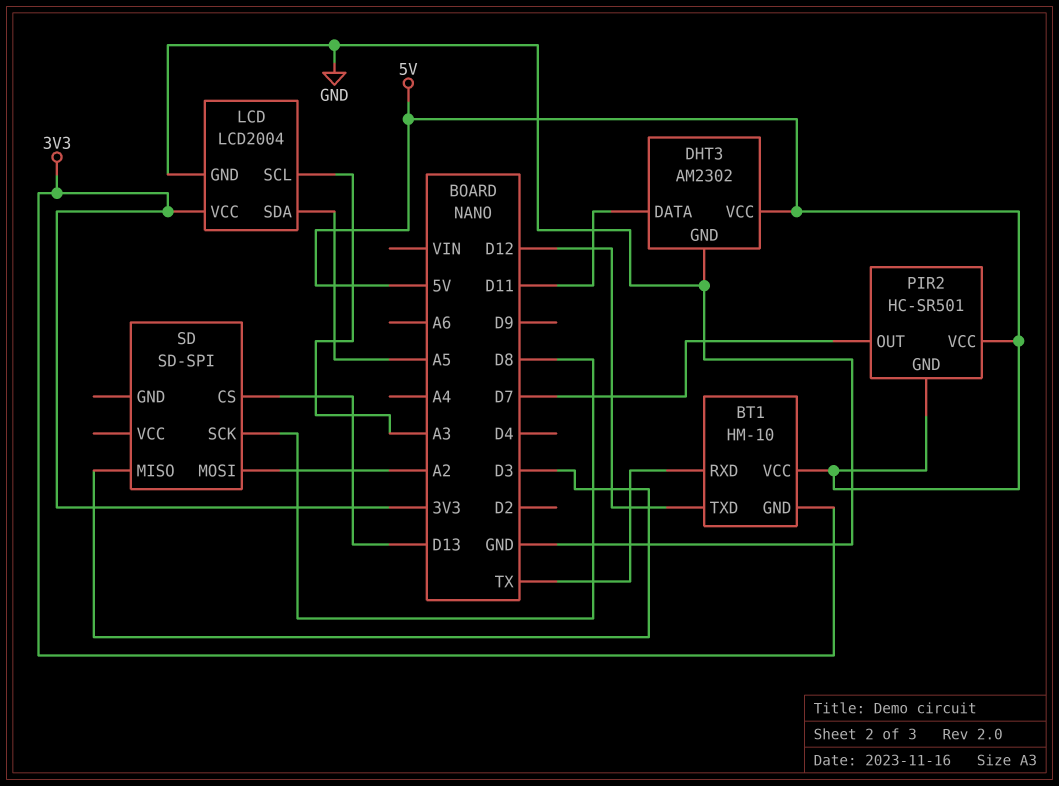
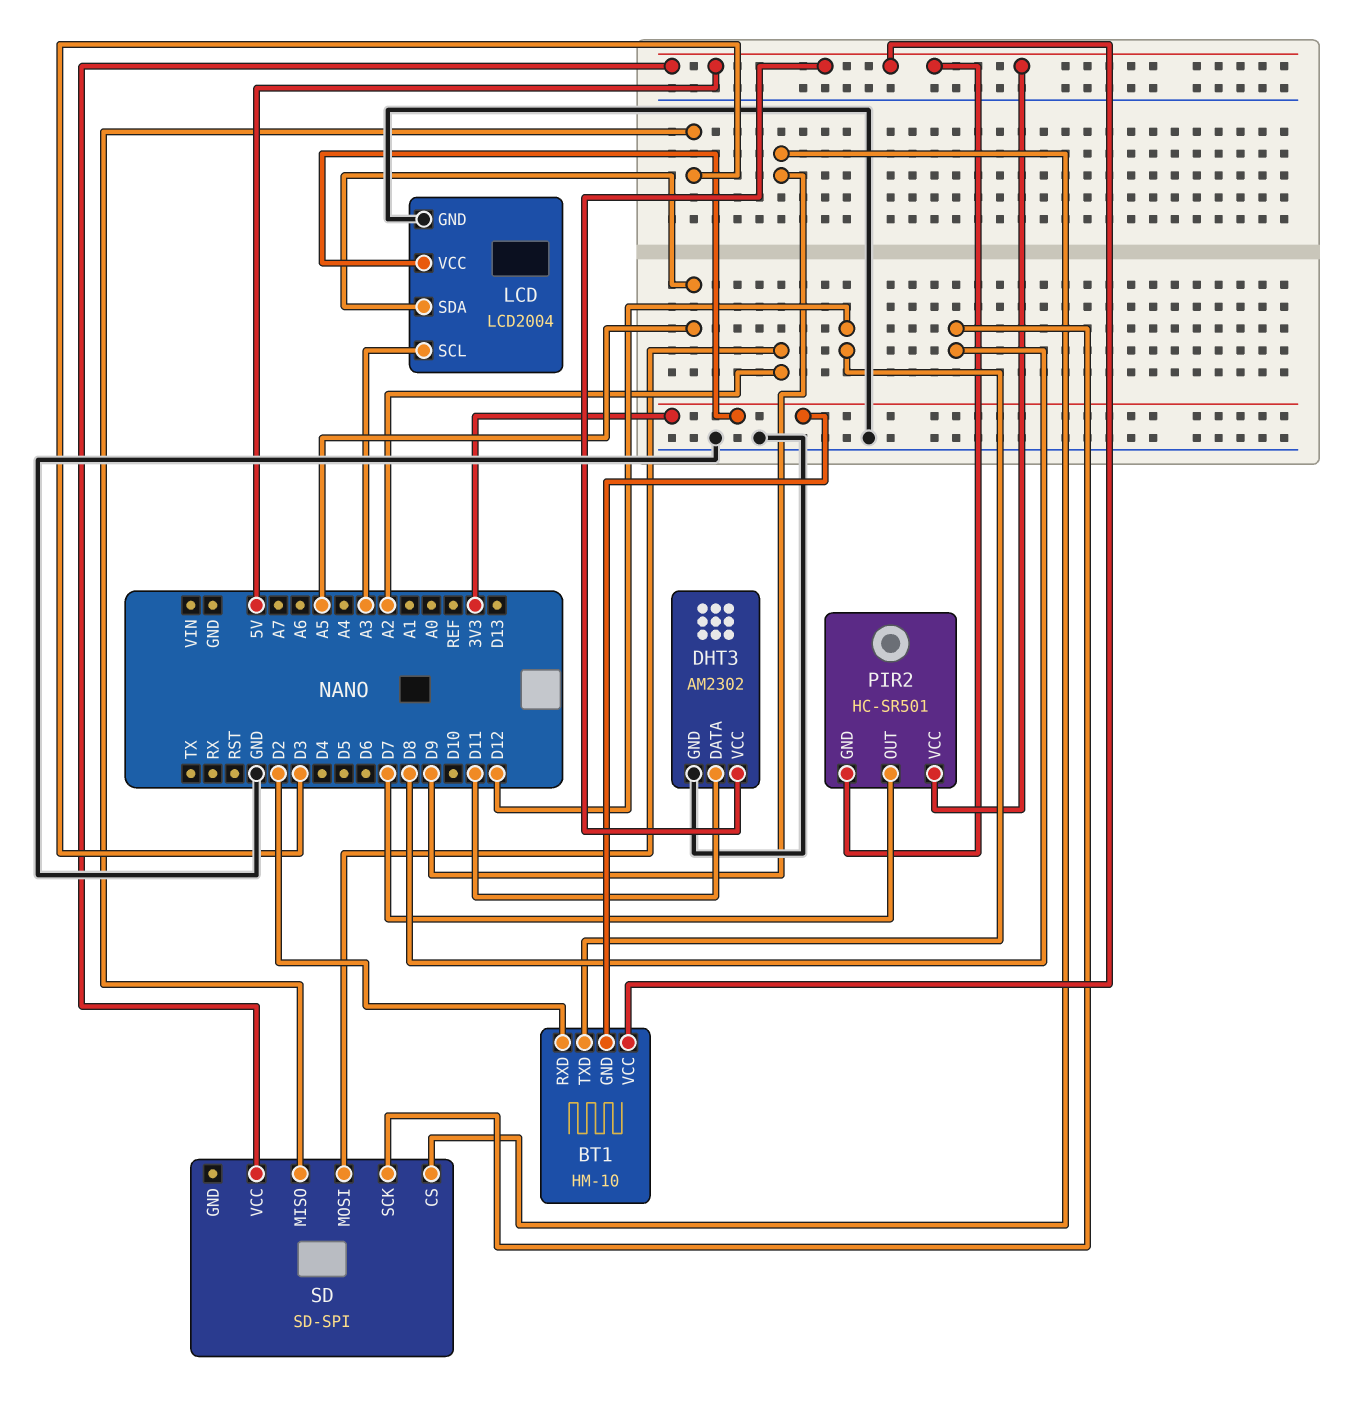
BT1 pin RXD: TX -> D2
SD pin CS: D13 -> D9
SD pin VCC: none -> 5V

